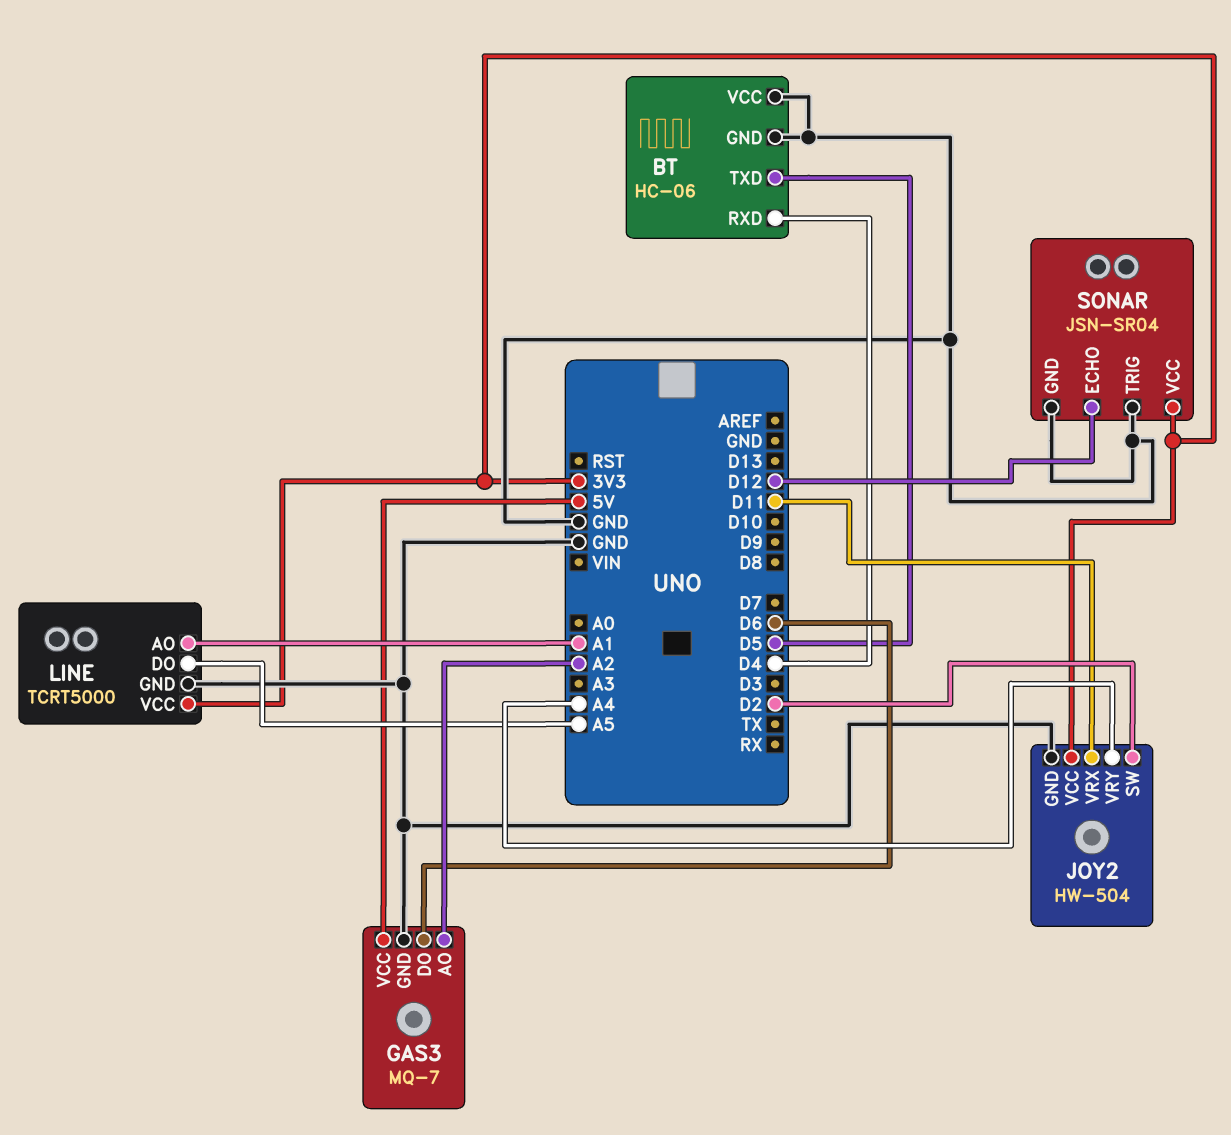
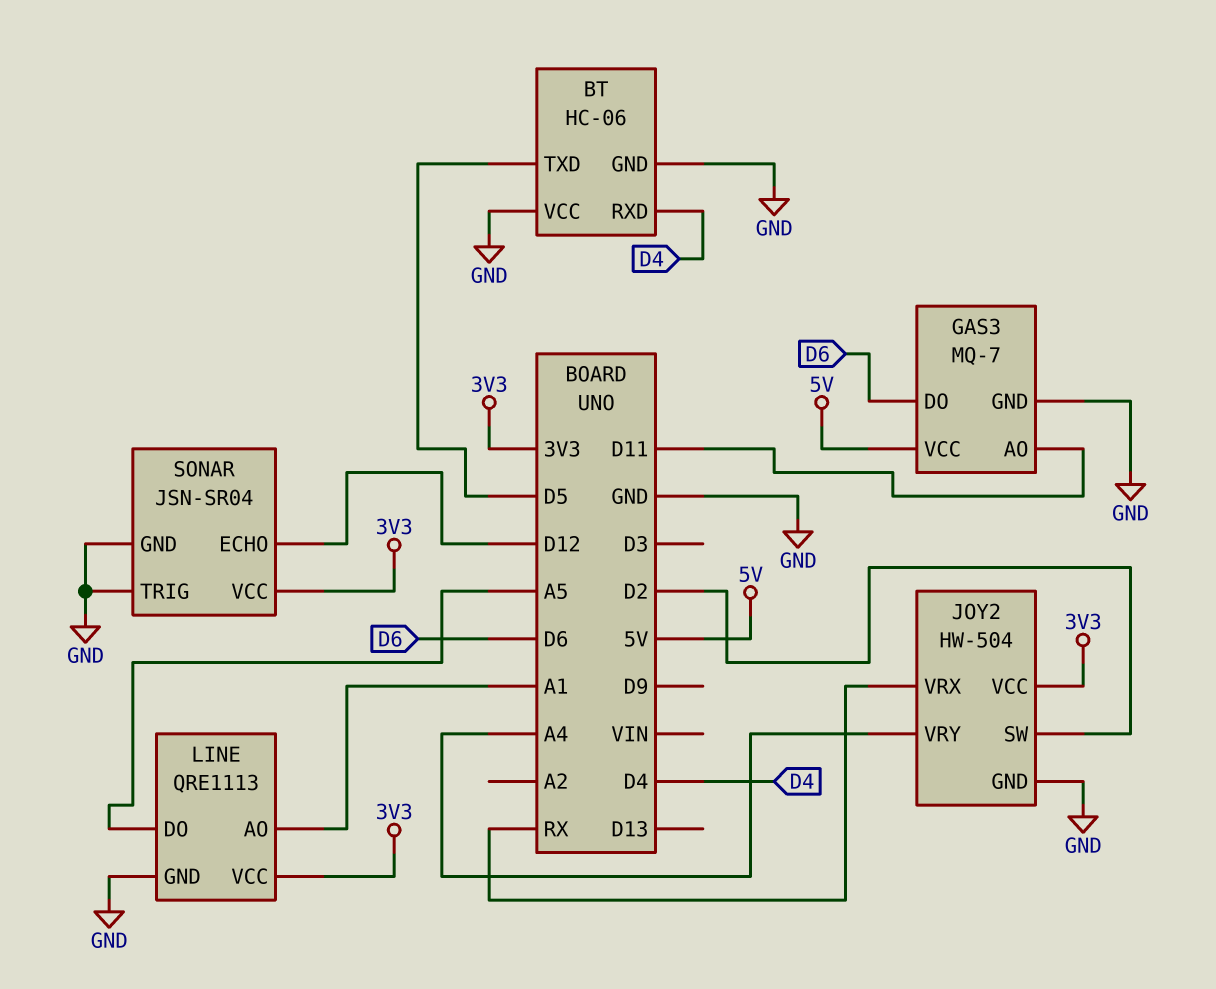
GAS3 pin AO: A2 -> D11
JOY2 pin VRX: D11 -> RX
LINE: TCRT5000 -> QRE1113

